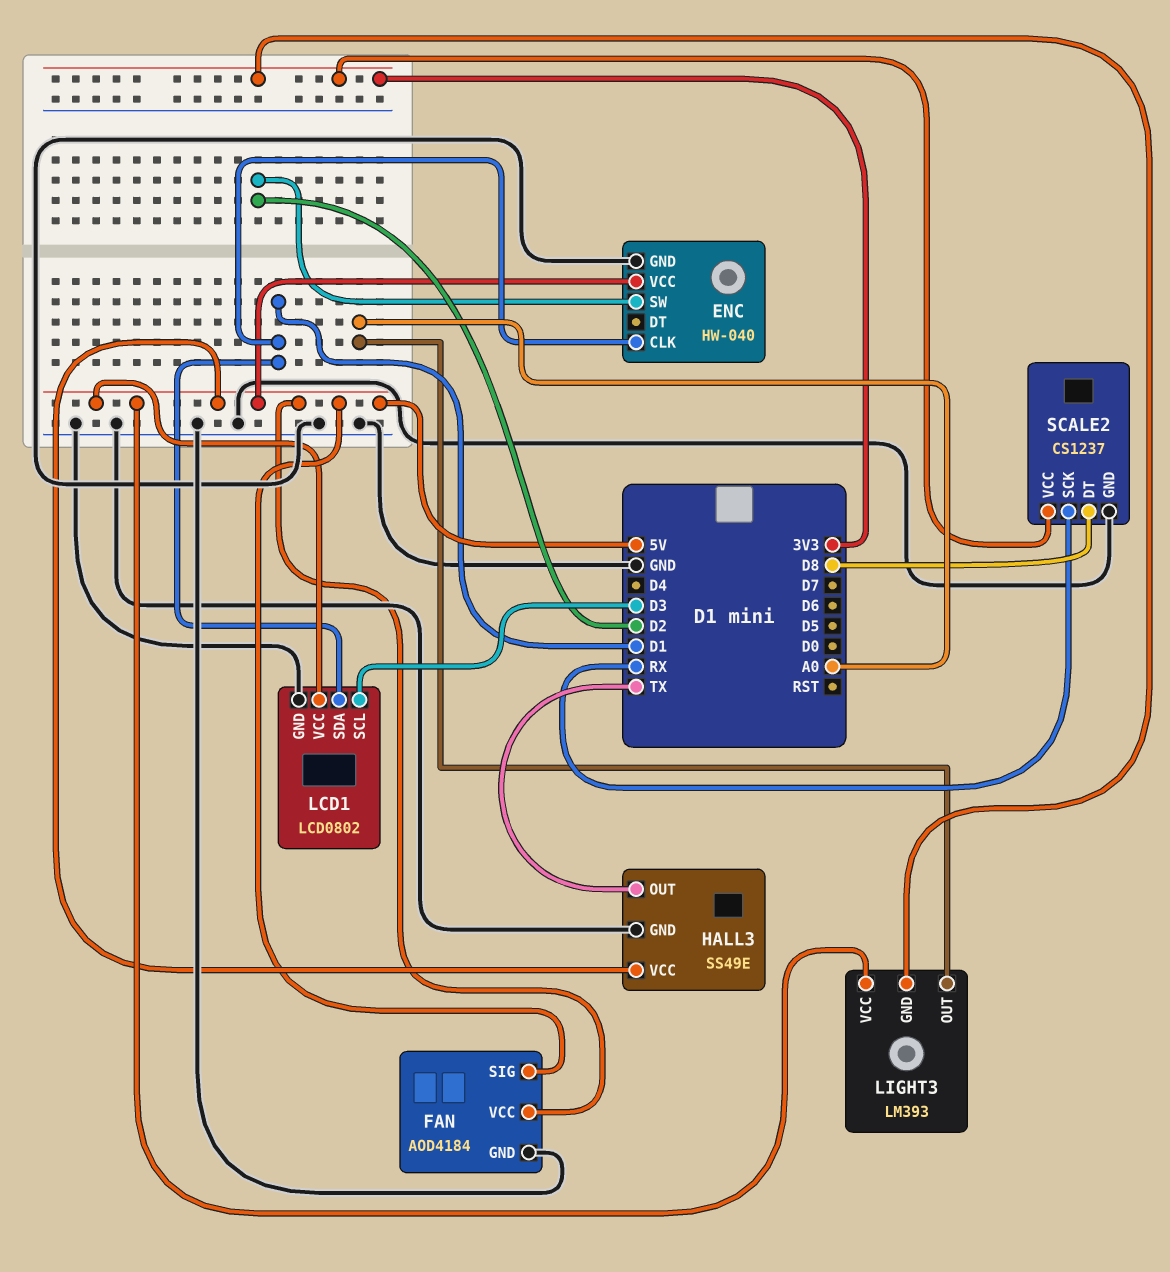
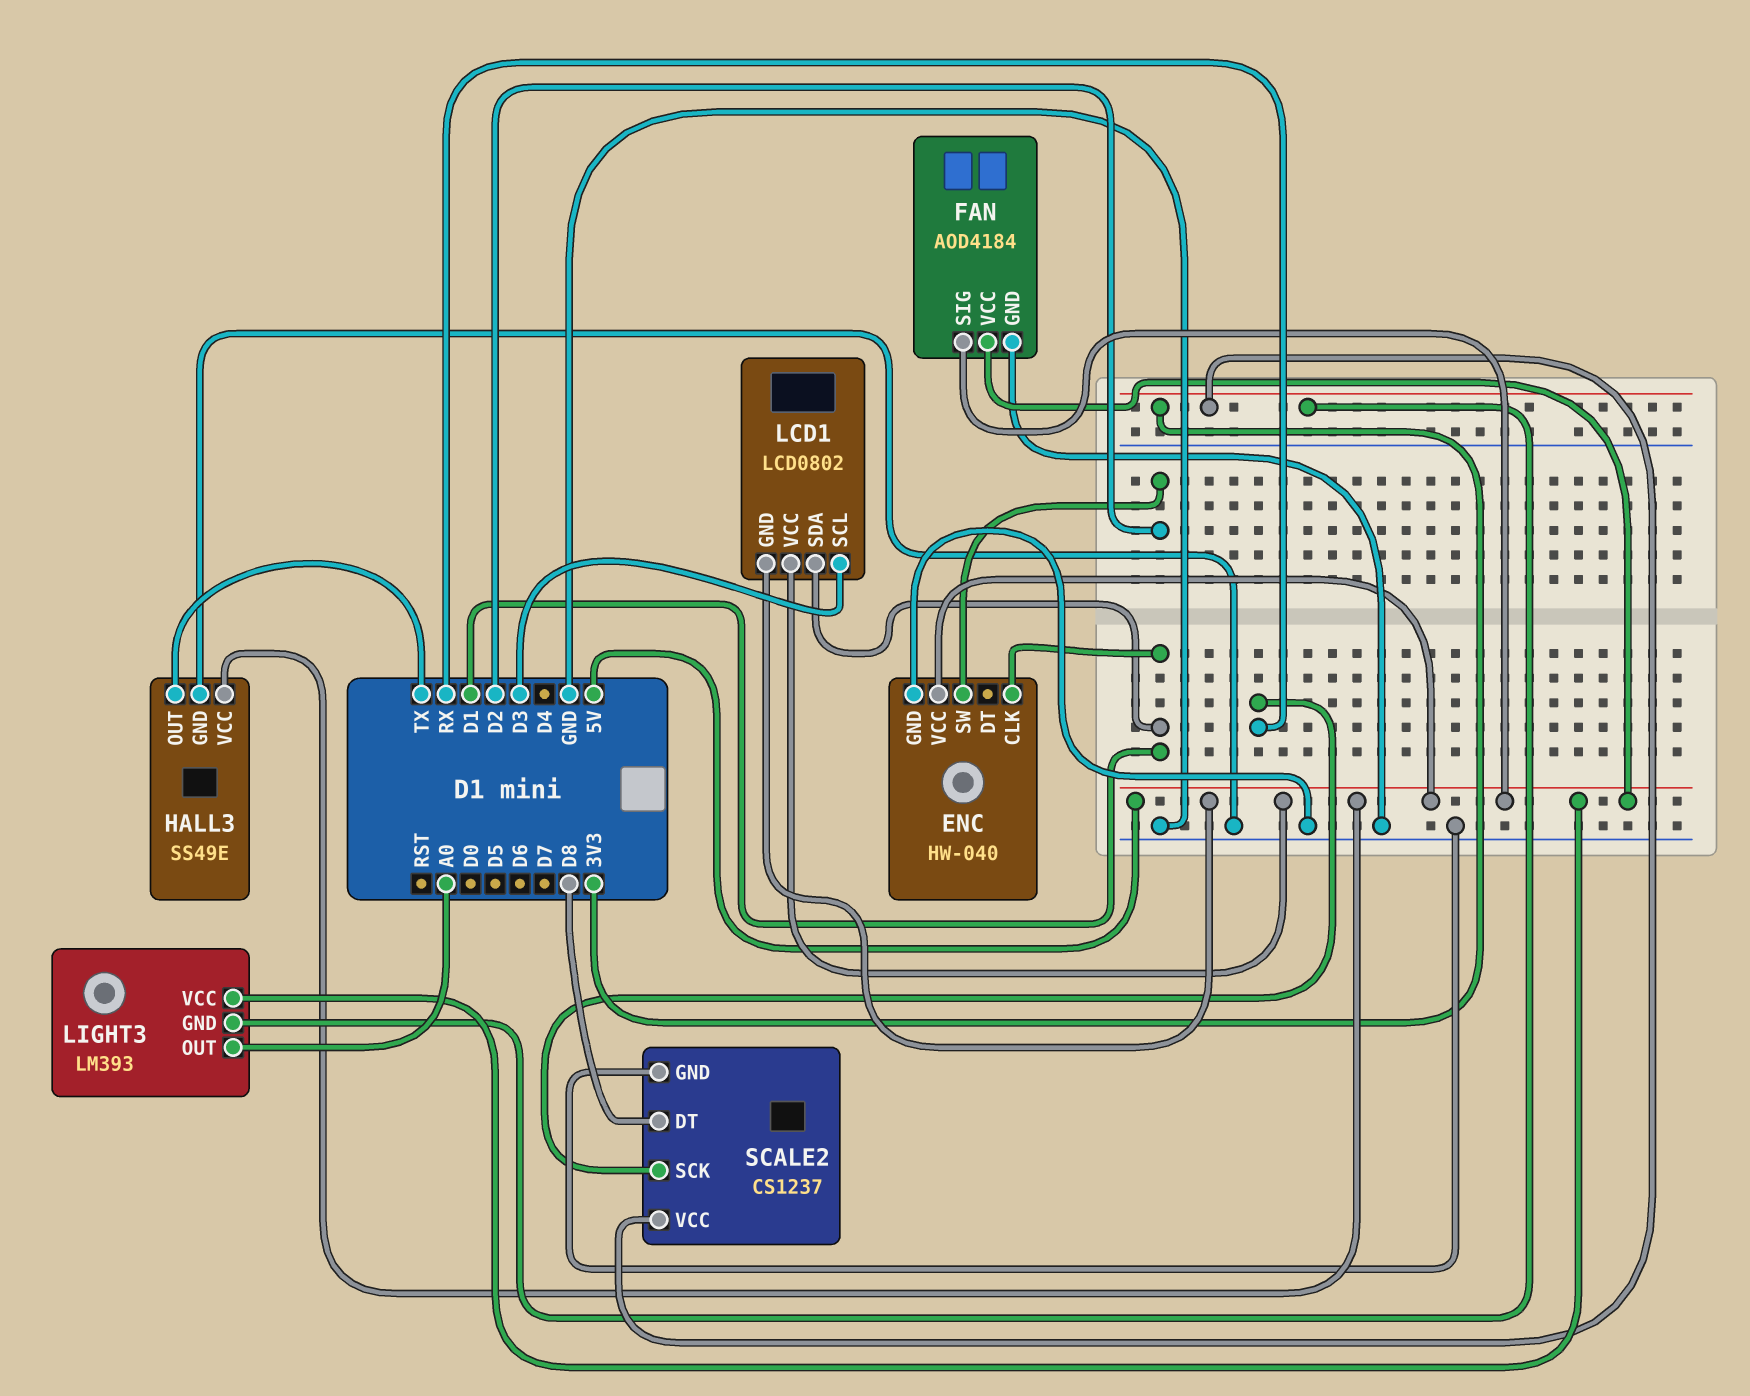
LCD1 pin GND: GND -> 5V

